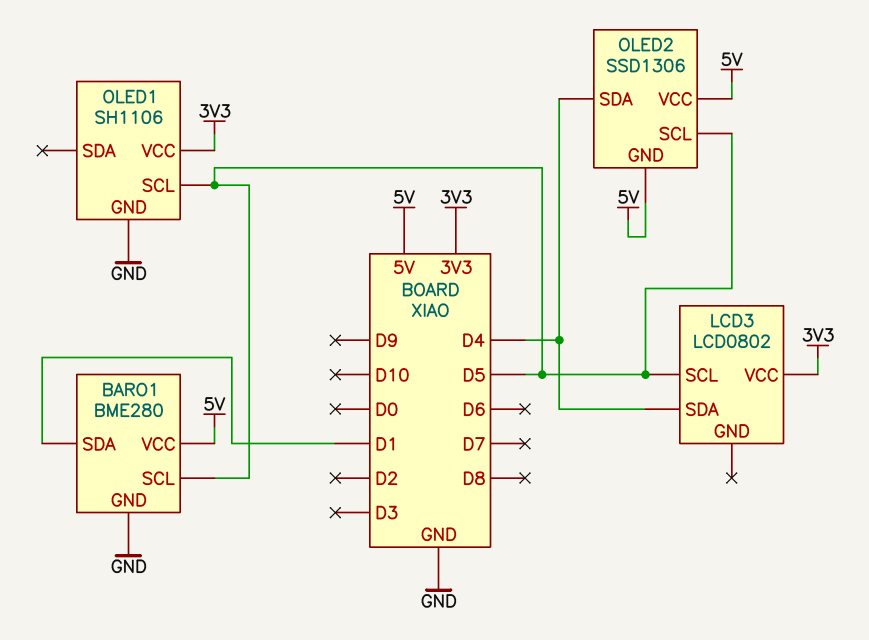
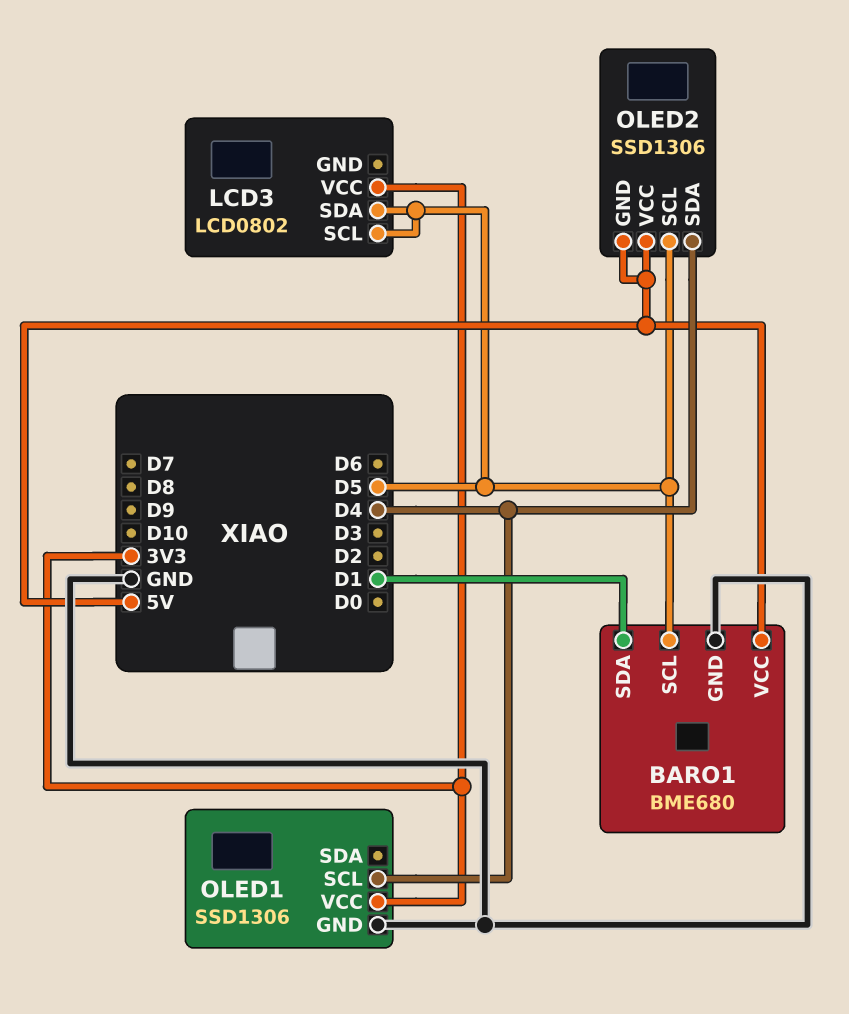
BARO1: BME280 -> BME680
LCD3 pin SDA: D4 -> D5
OLED1: SH1106 -> SSD1306
OLED1 pin SCL: D5 -> D4

